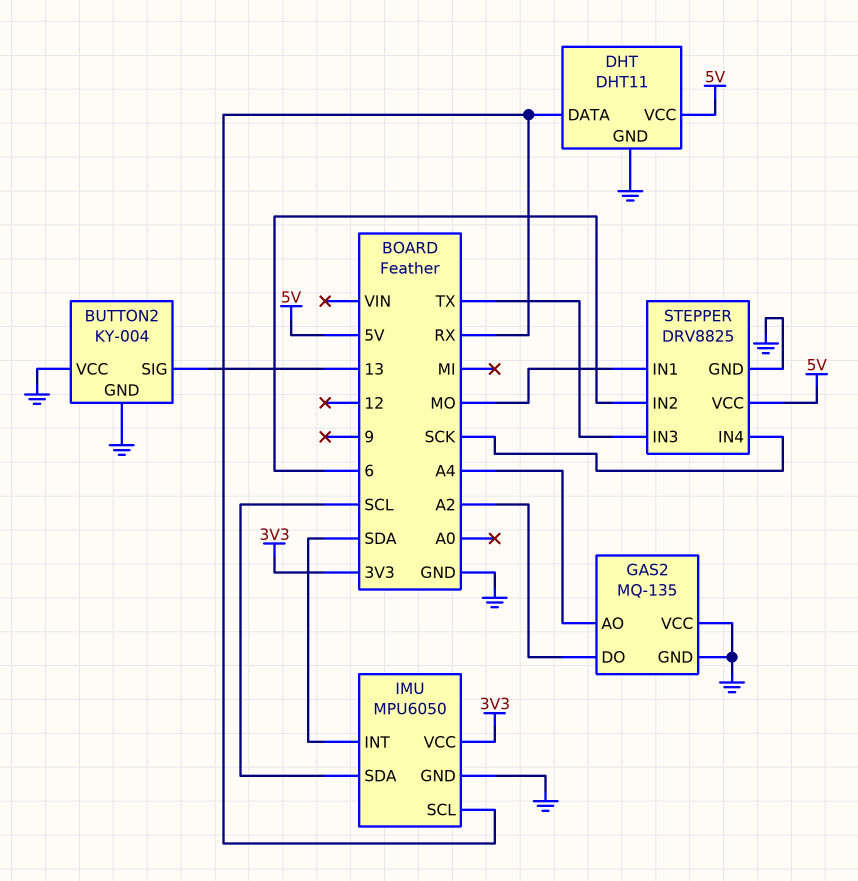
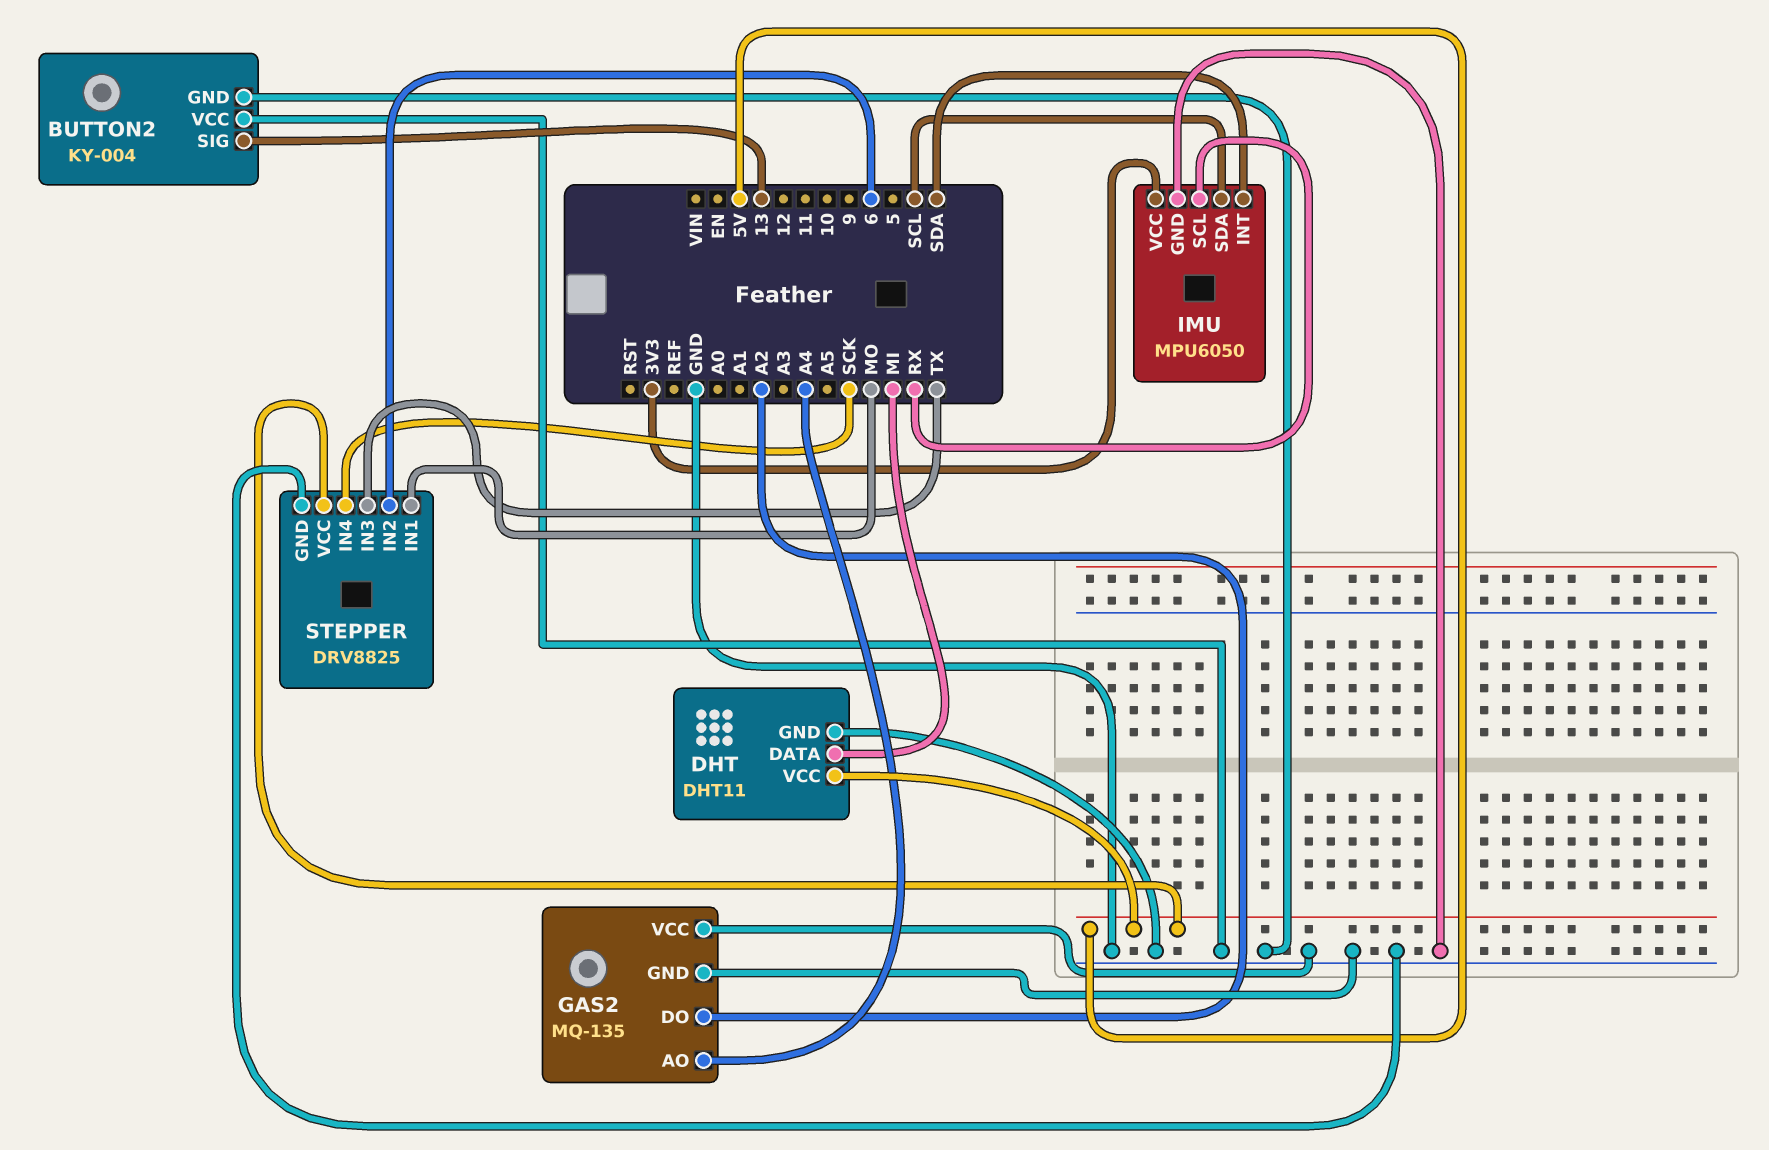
DHT pin DATA: RX -> MI

